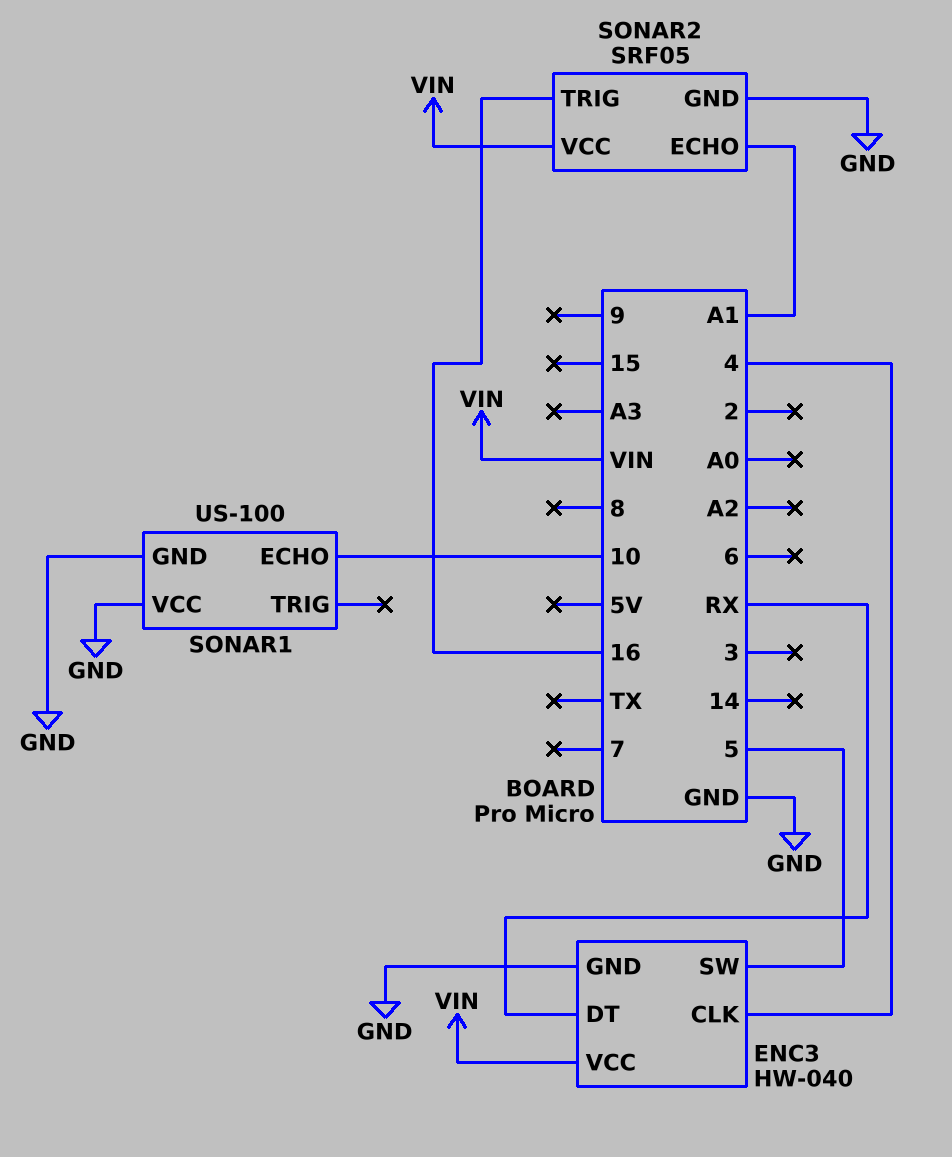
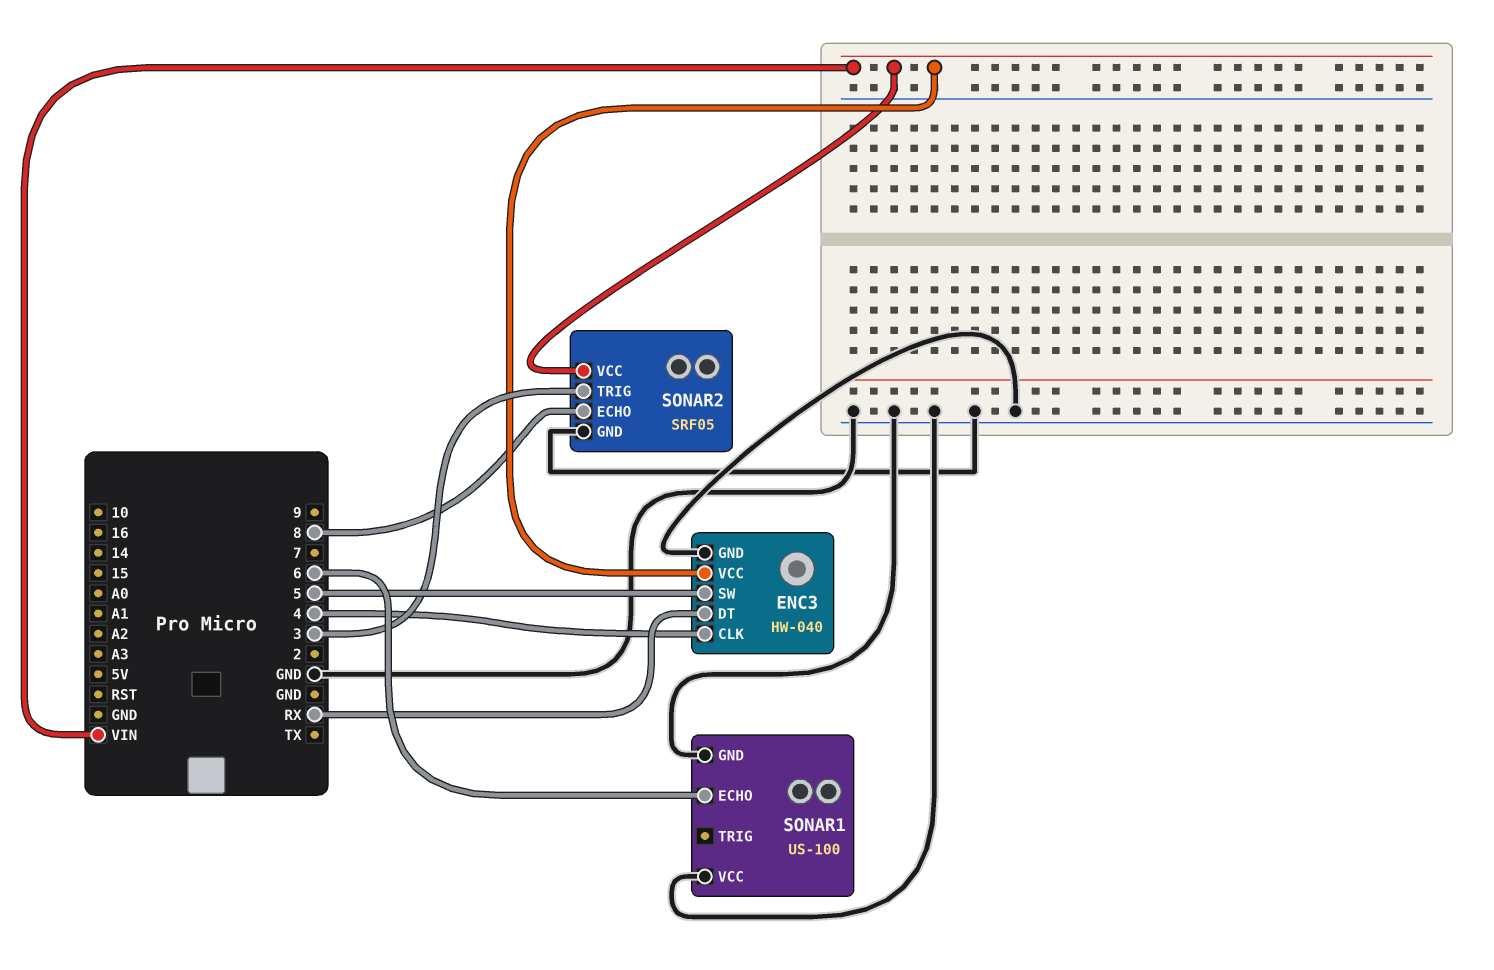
SONAR1 pin ECHO: 10 -> 6
SONAR2 pin ECHO: A1 -> 8
SONAR2 pin TRIG: 16 -> 3

